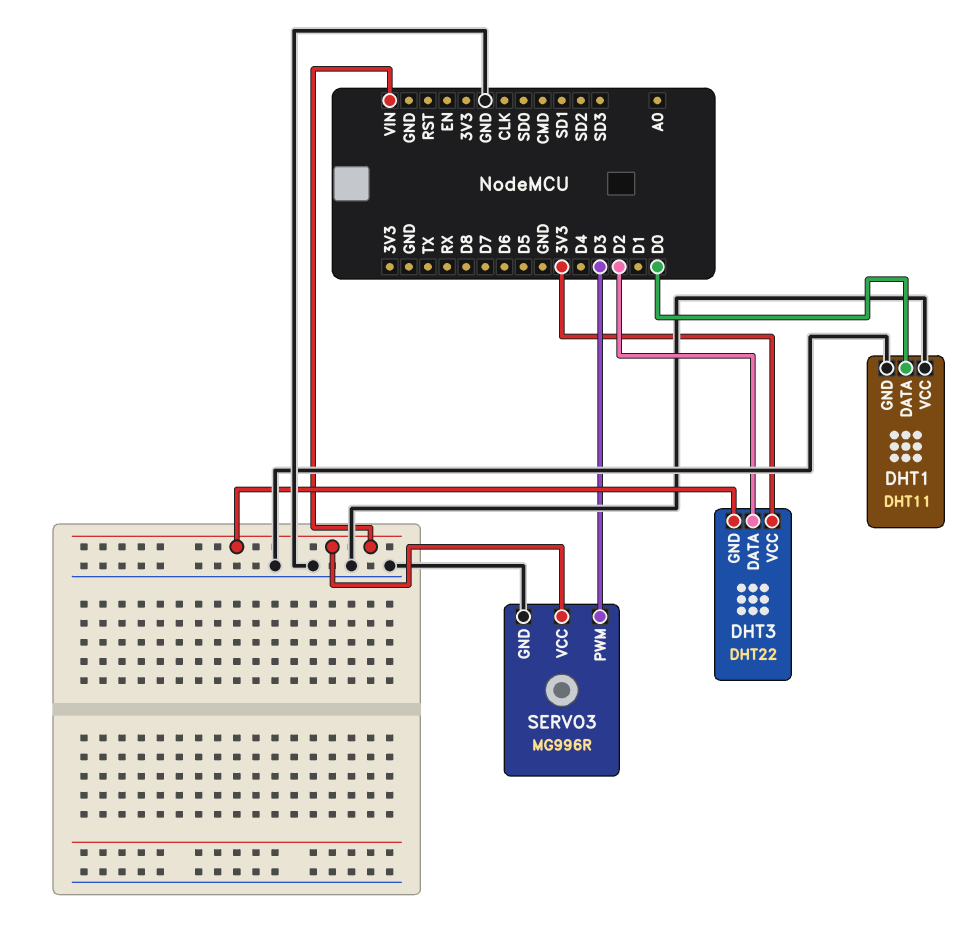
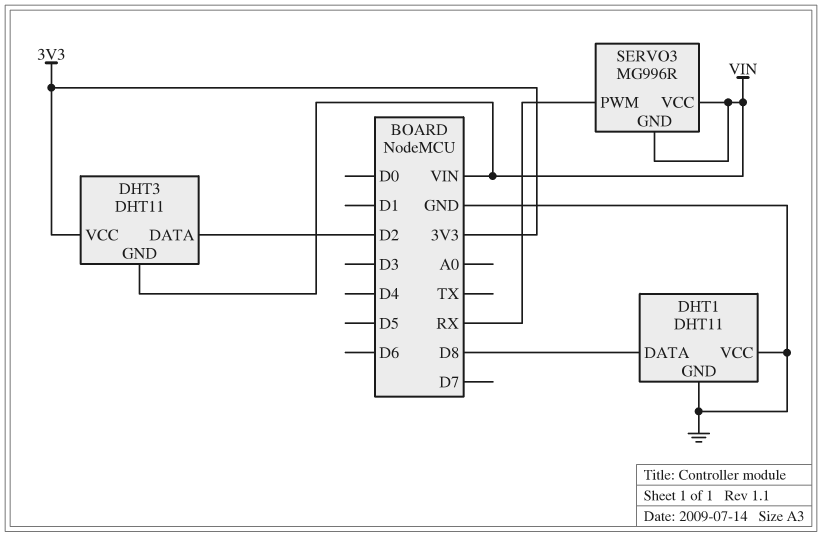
DHT1 pin DATA: D0 -> D8
DHT3: DHT22 -> DHT11
SERVO3 pin GND: GND -> VIN
SERVO3 pin PWM: D3 -> RX

